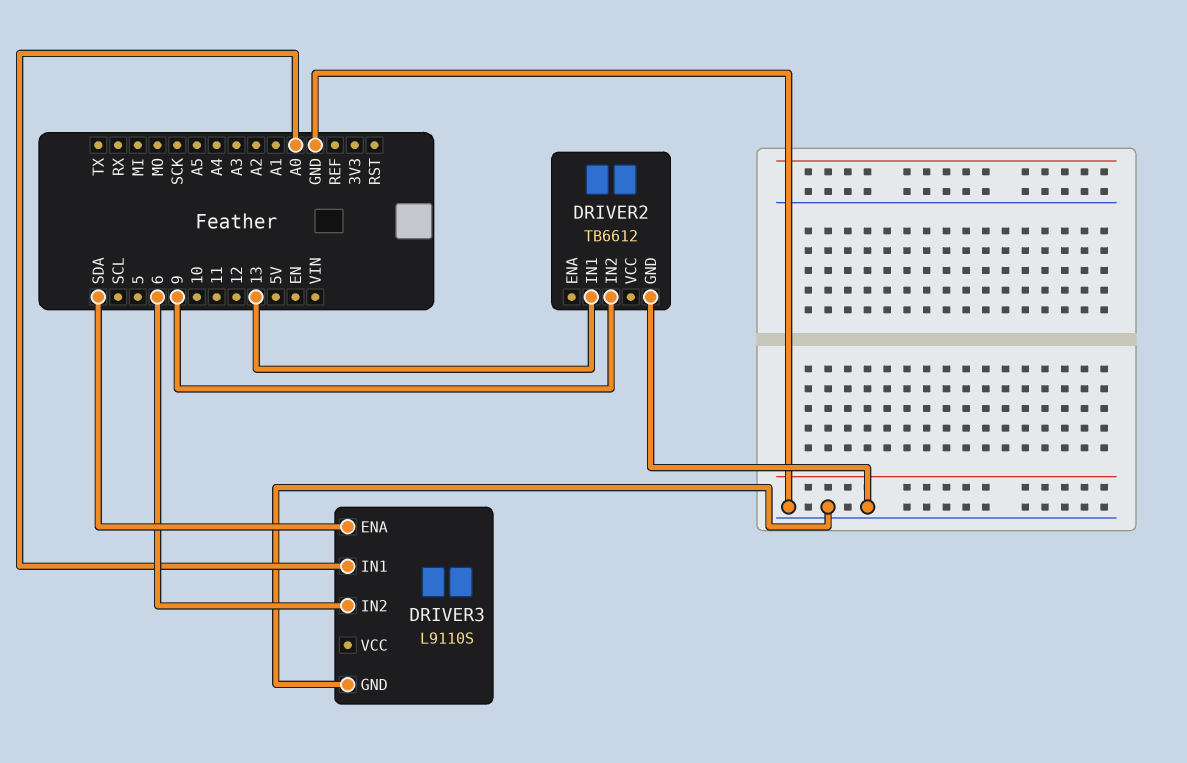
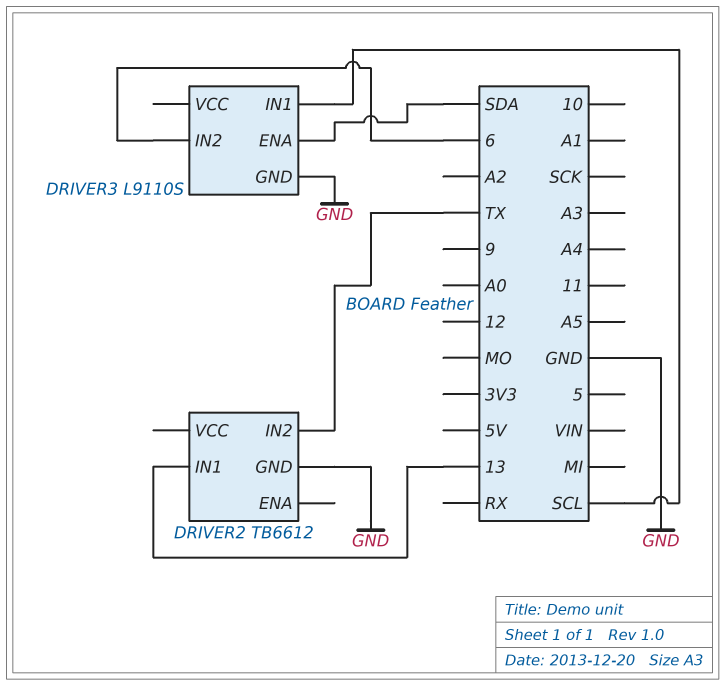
DRIVER2 pin IN2: 9 -> TX
DRIVER3 pin IN1: A0 -> SCL

